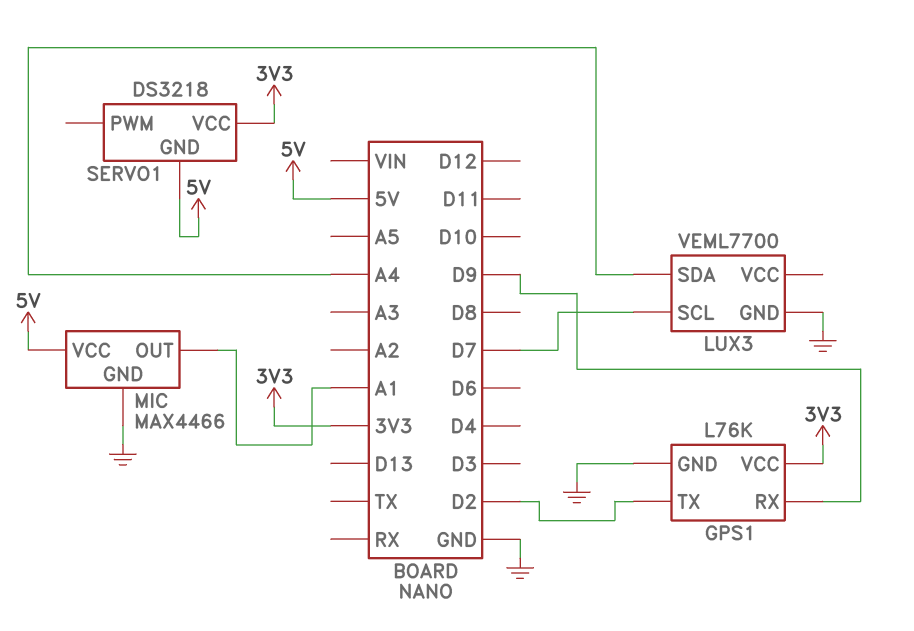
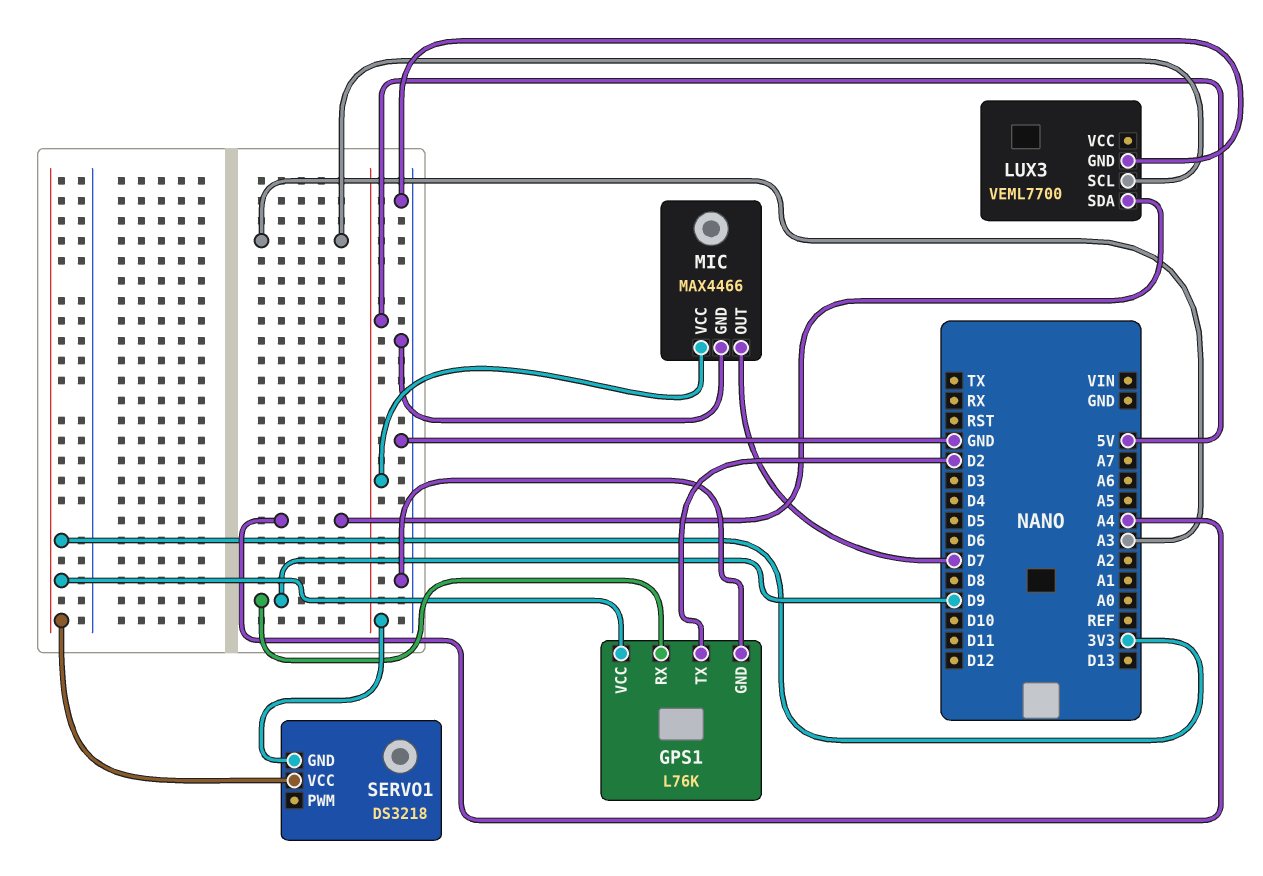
LUX3 pin SCL: D7 -> A3
MIC pin OUT: A1 -> D7

